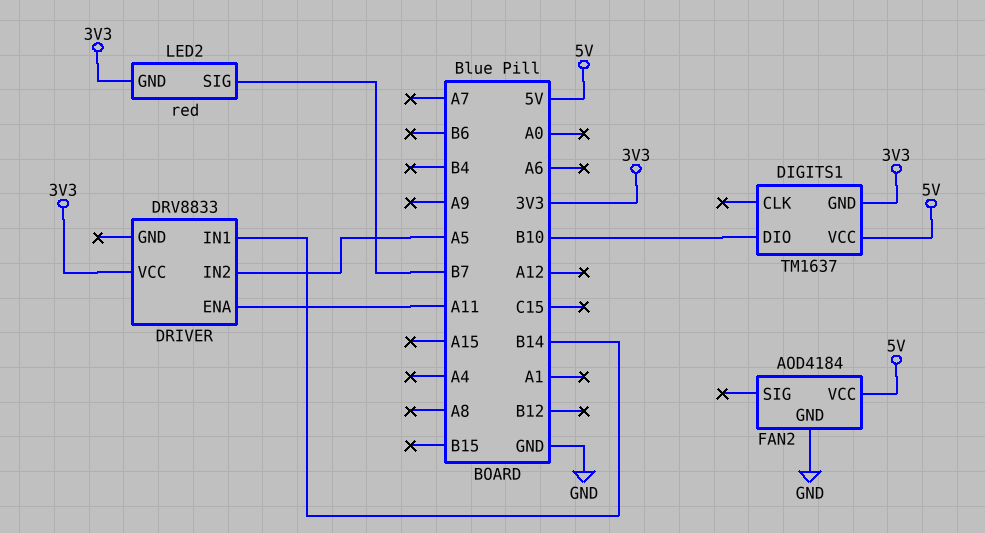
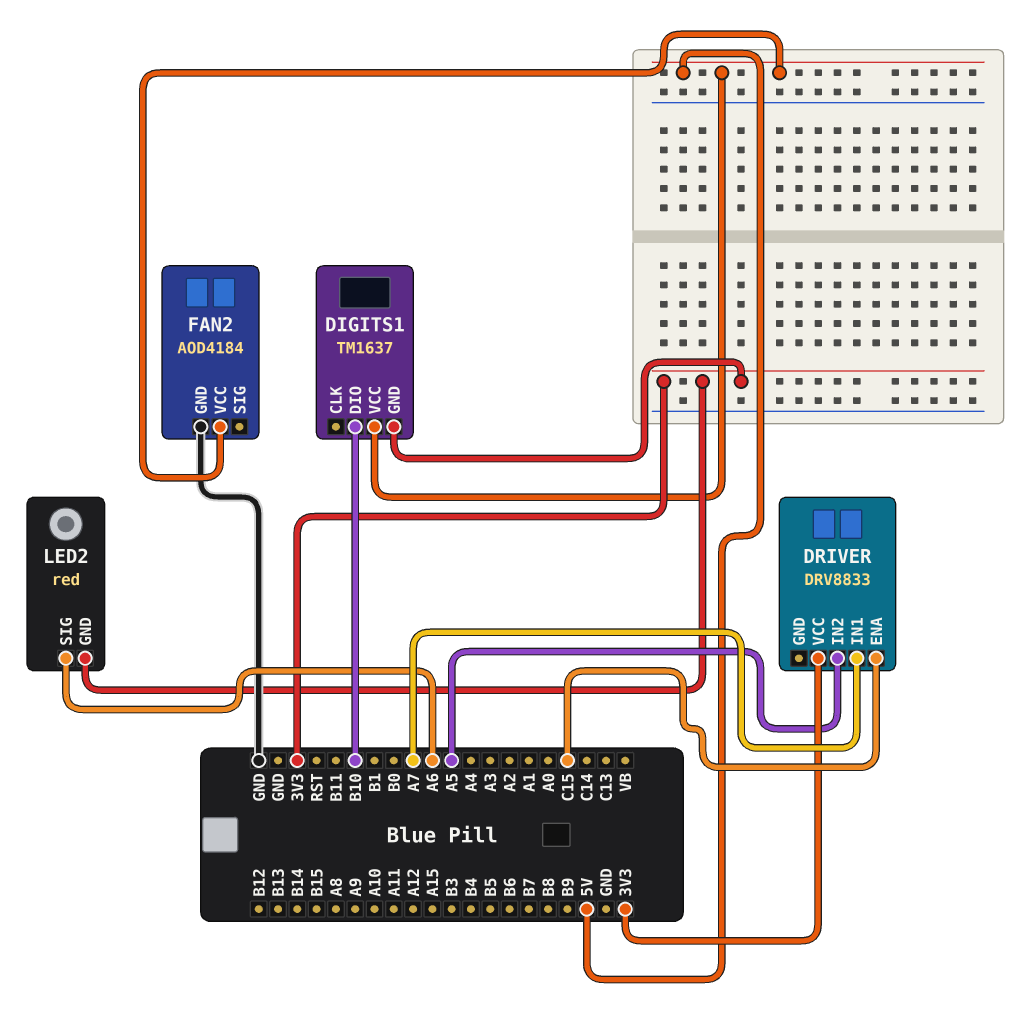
DRIVER pin ENA: A11 -> C15
DRIVER pin IN1: B14 -> A7
LED2 pin SIG: B7 -> A6

